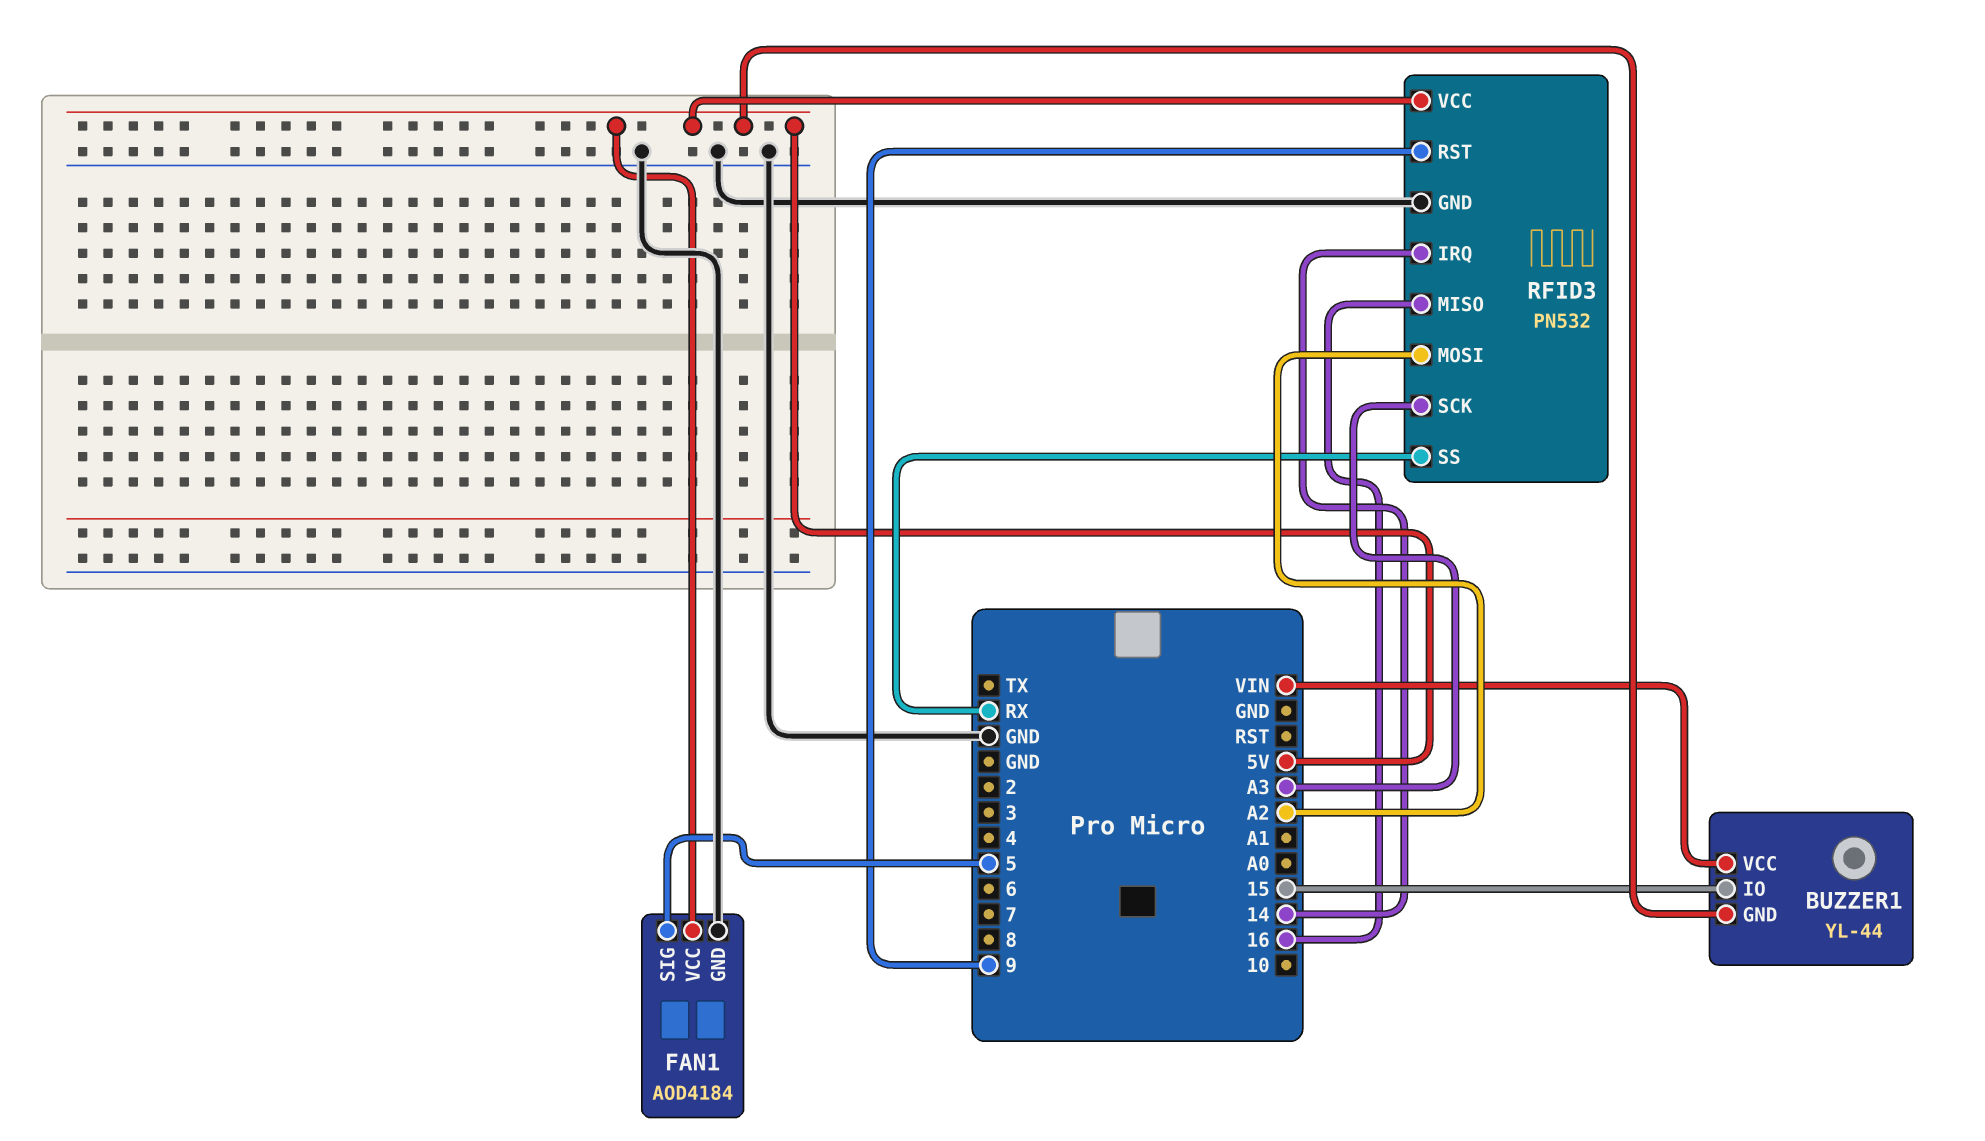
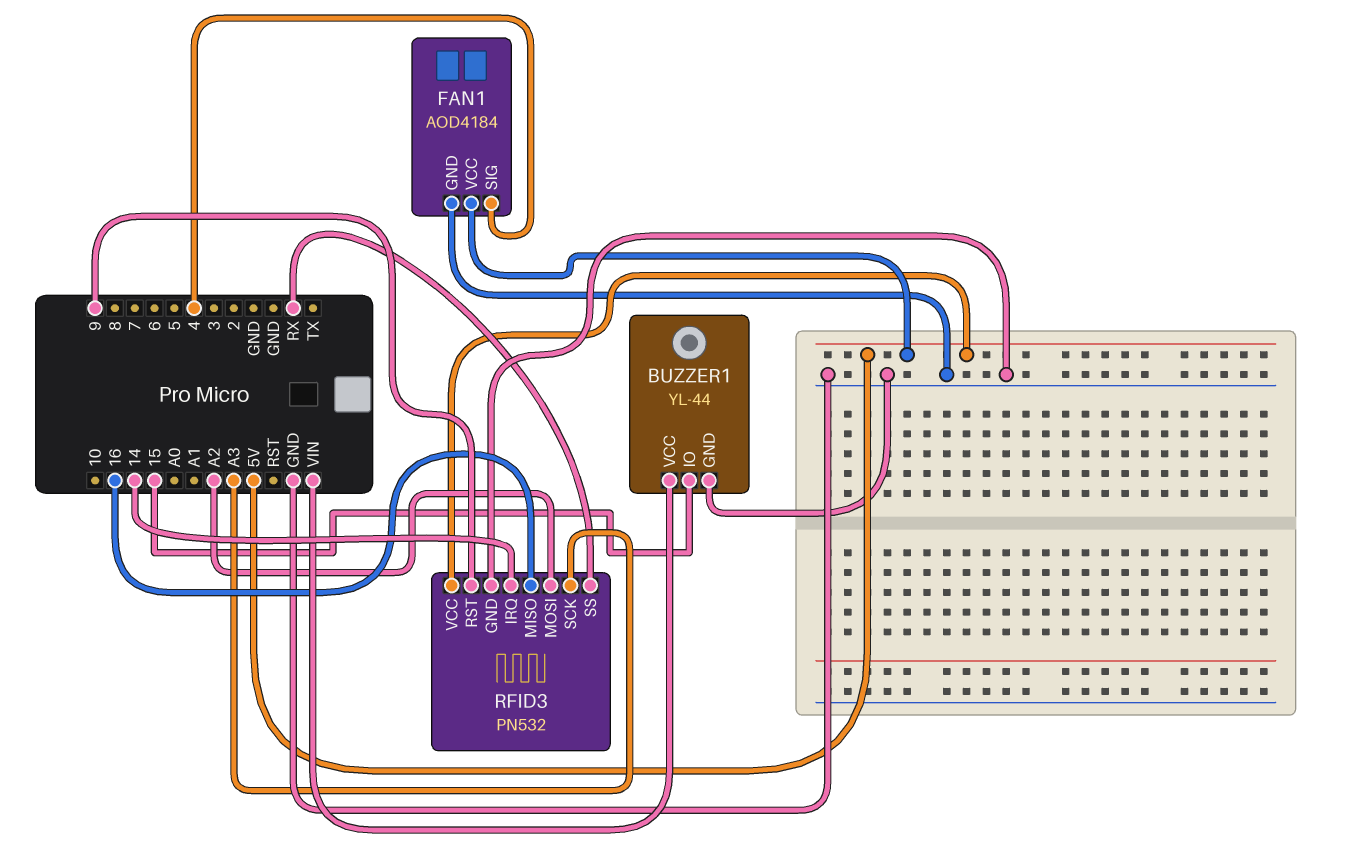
BUZZER1 pin GND: 5V -> GND
FAN1 pin SIG: 5 -> 4

